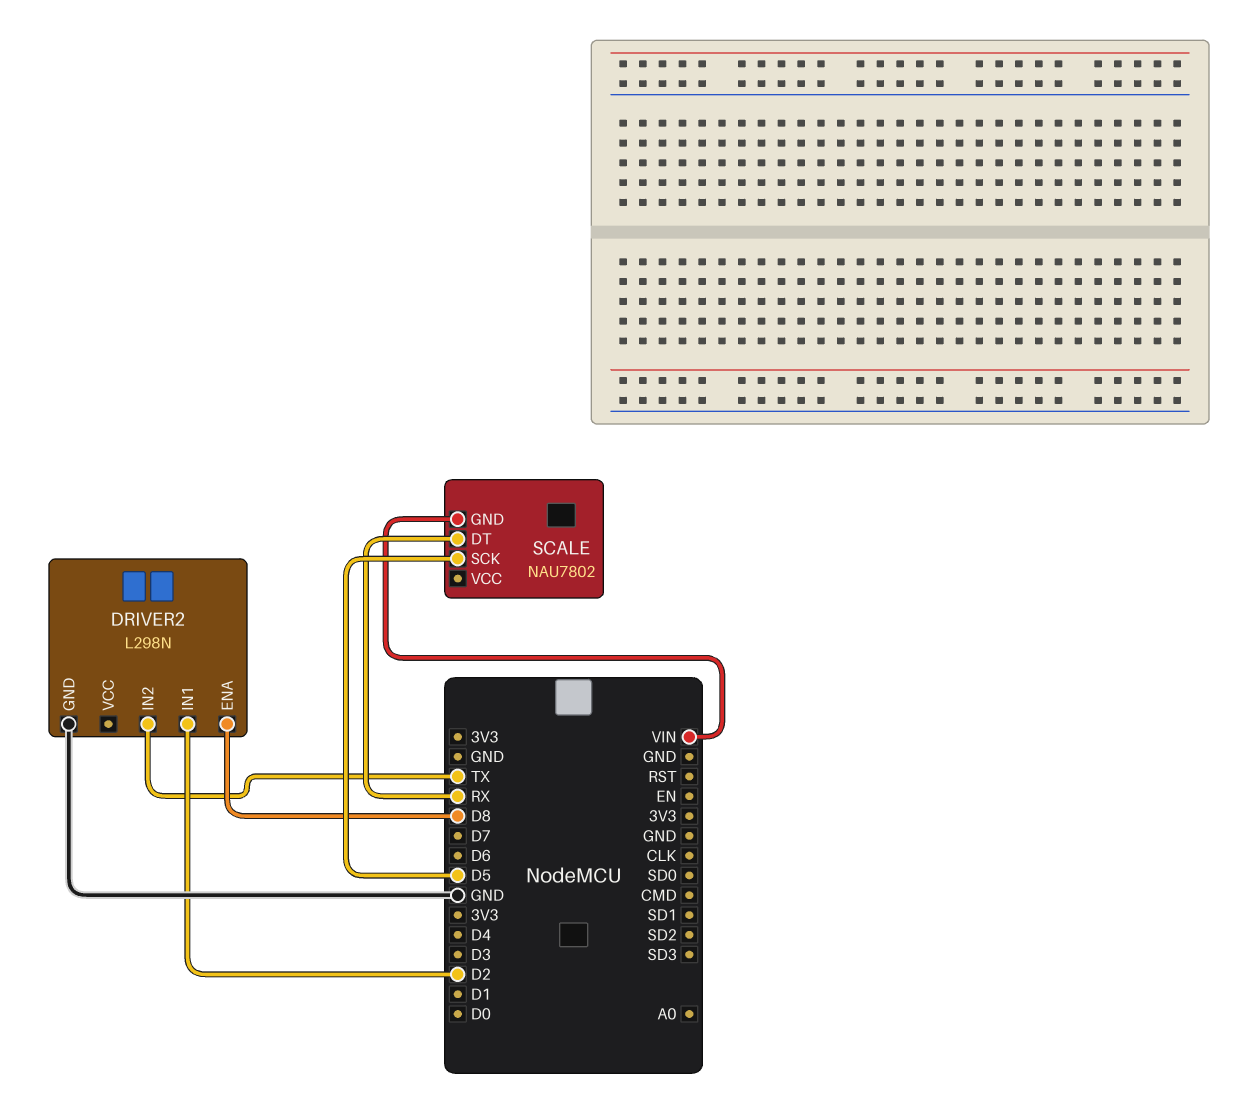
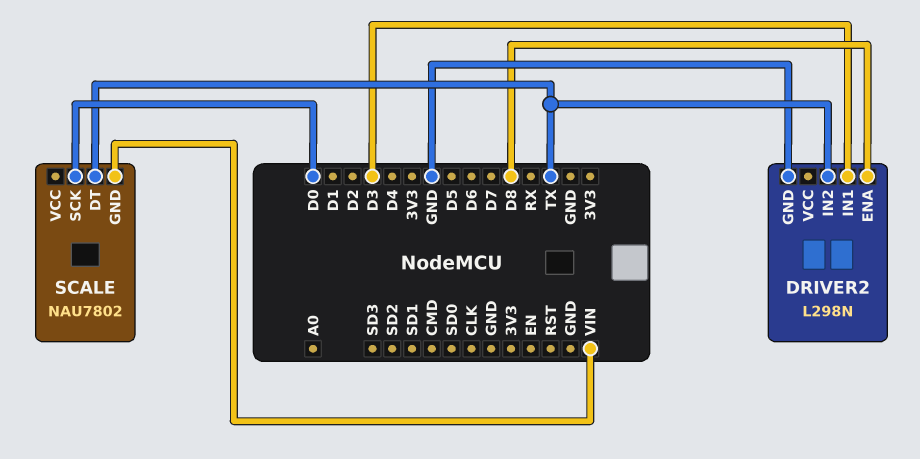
DRIVER2 pin IN1: D2 -> D3
SCALE pin DT: RX -> TX
SCALE pin SCK: D5 -> D0

